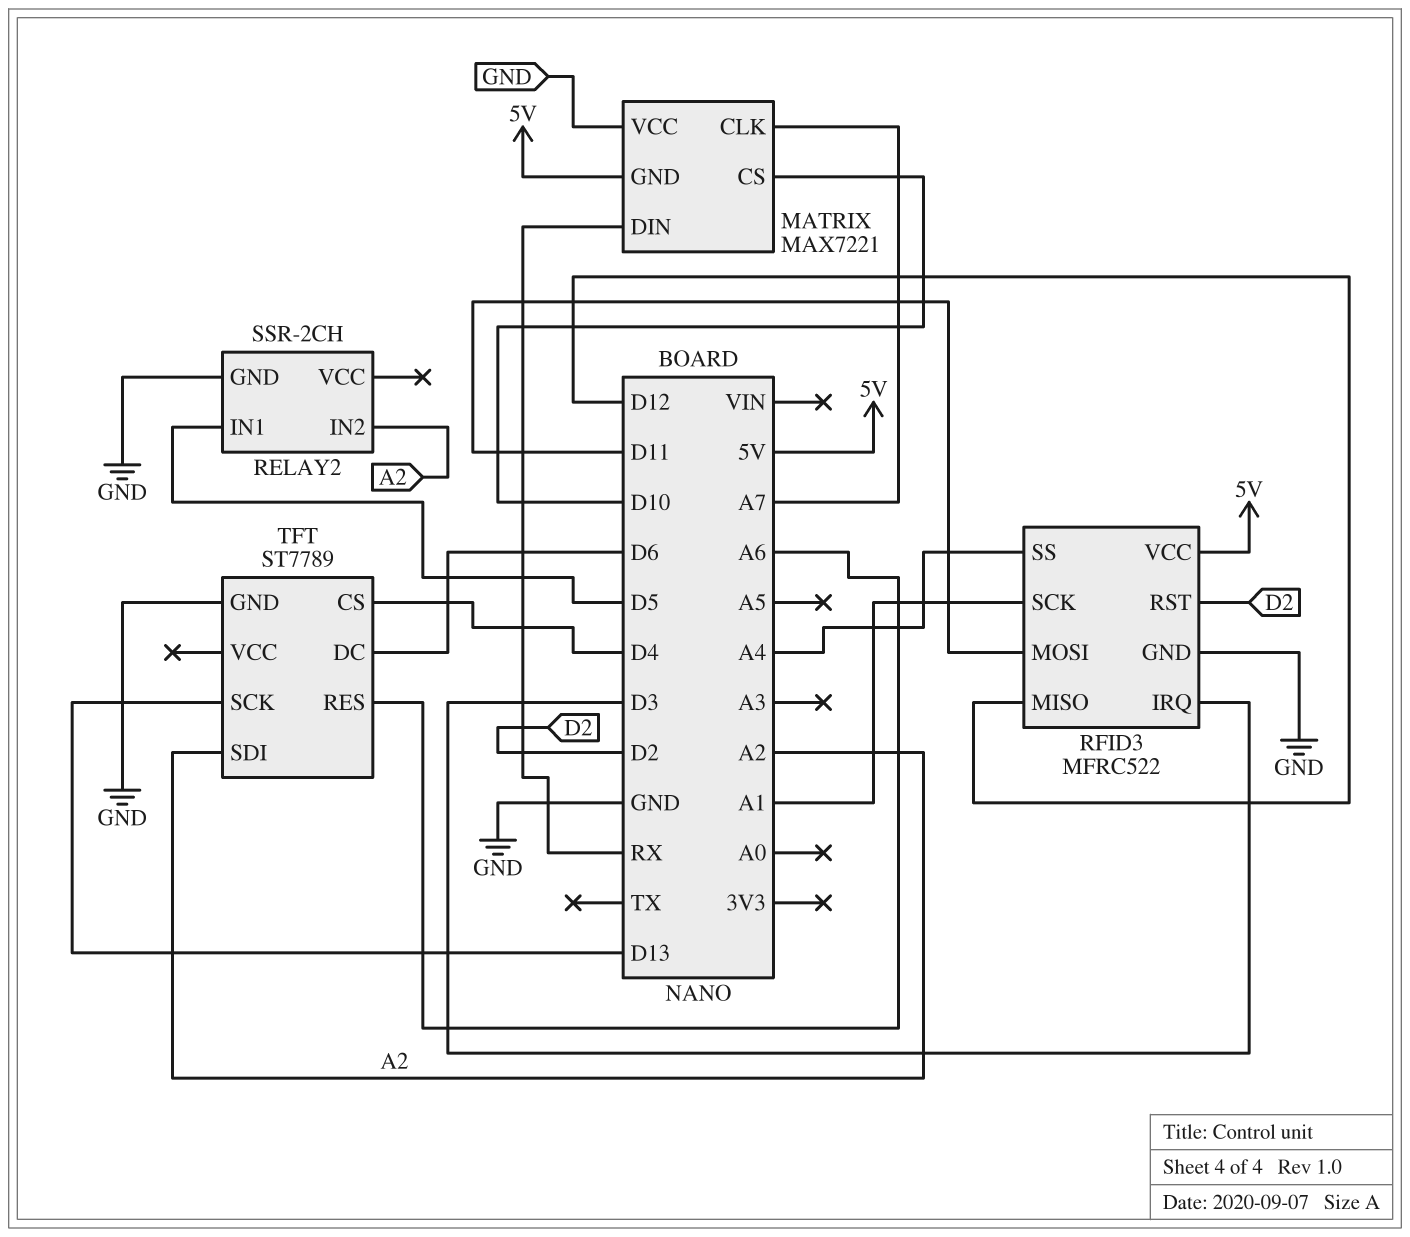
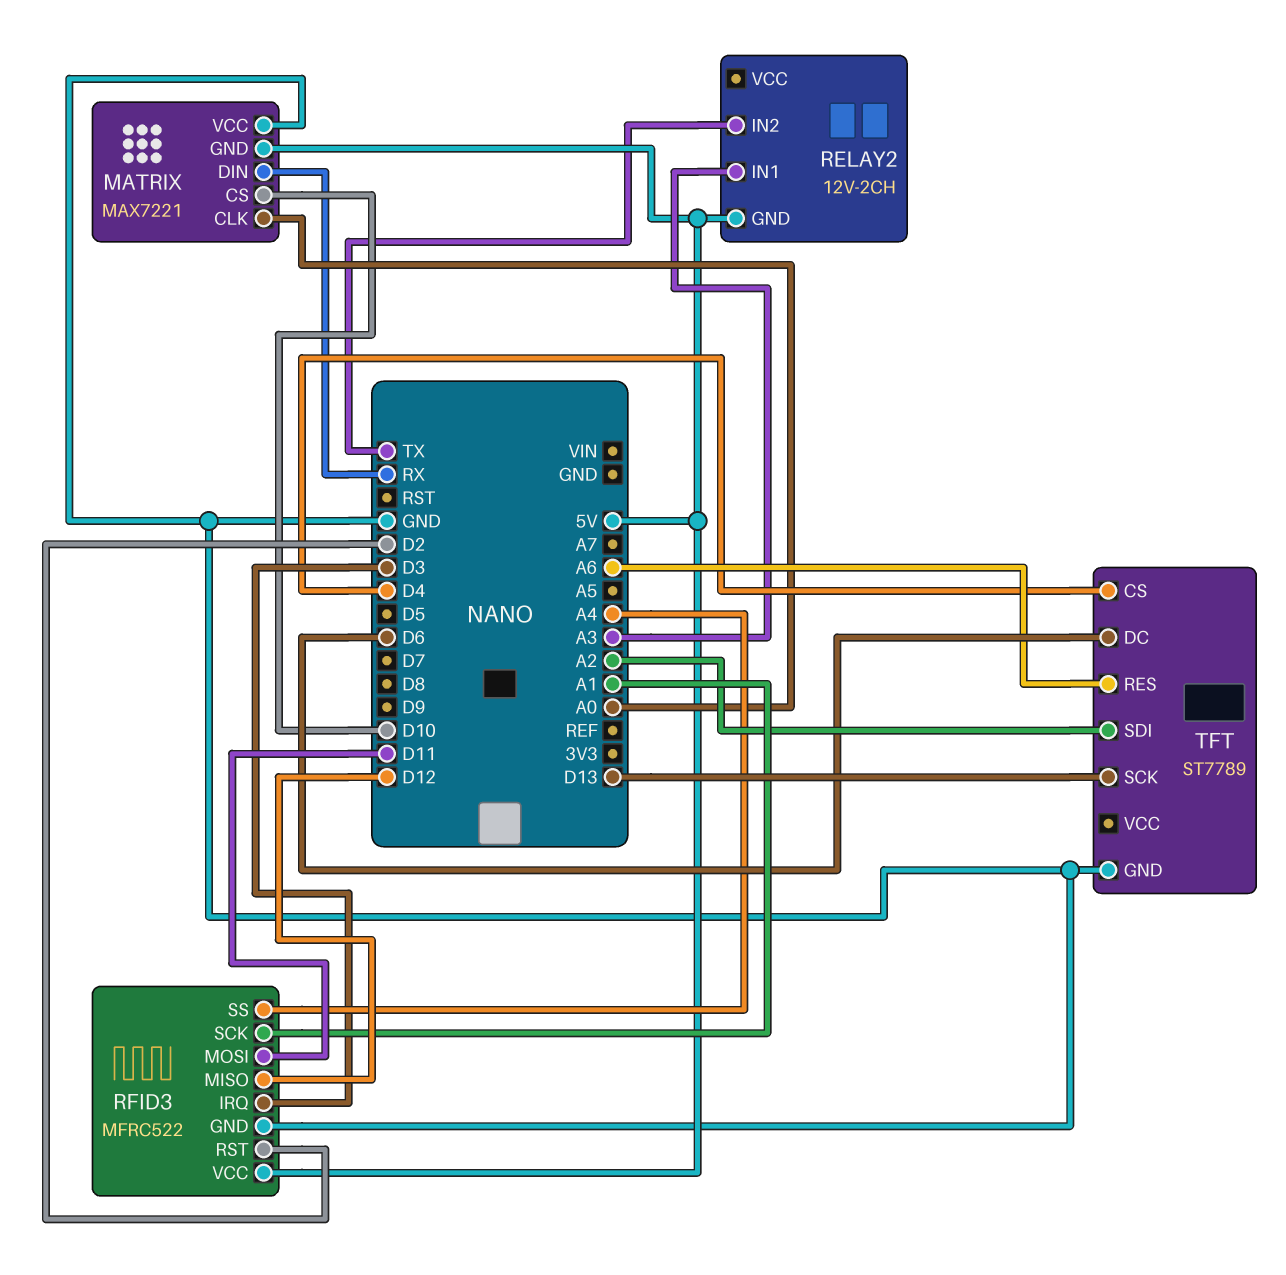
MATRIX pin CLK: A7 -> A0
RELAY2: SSR-2CH -> 12V-2CH
RELAY2 pin GND: GND -> 5V
RELAY2 pin IN1: D5 -> A3
RELAY2 pin IN2: A2 -> TX

